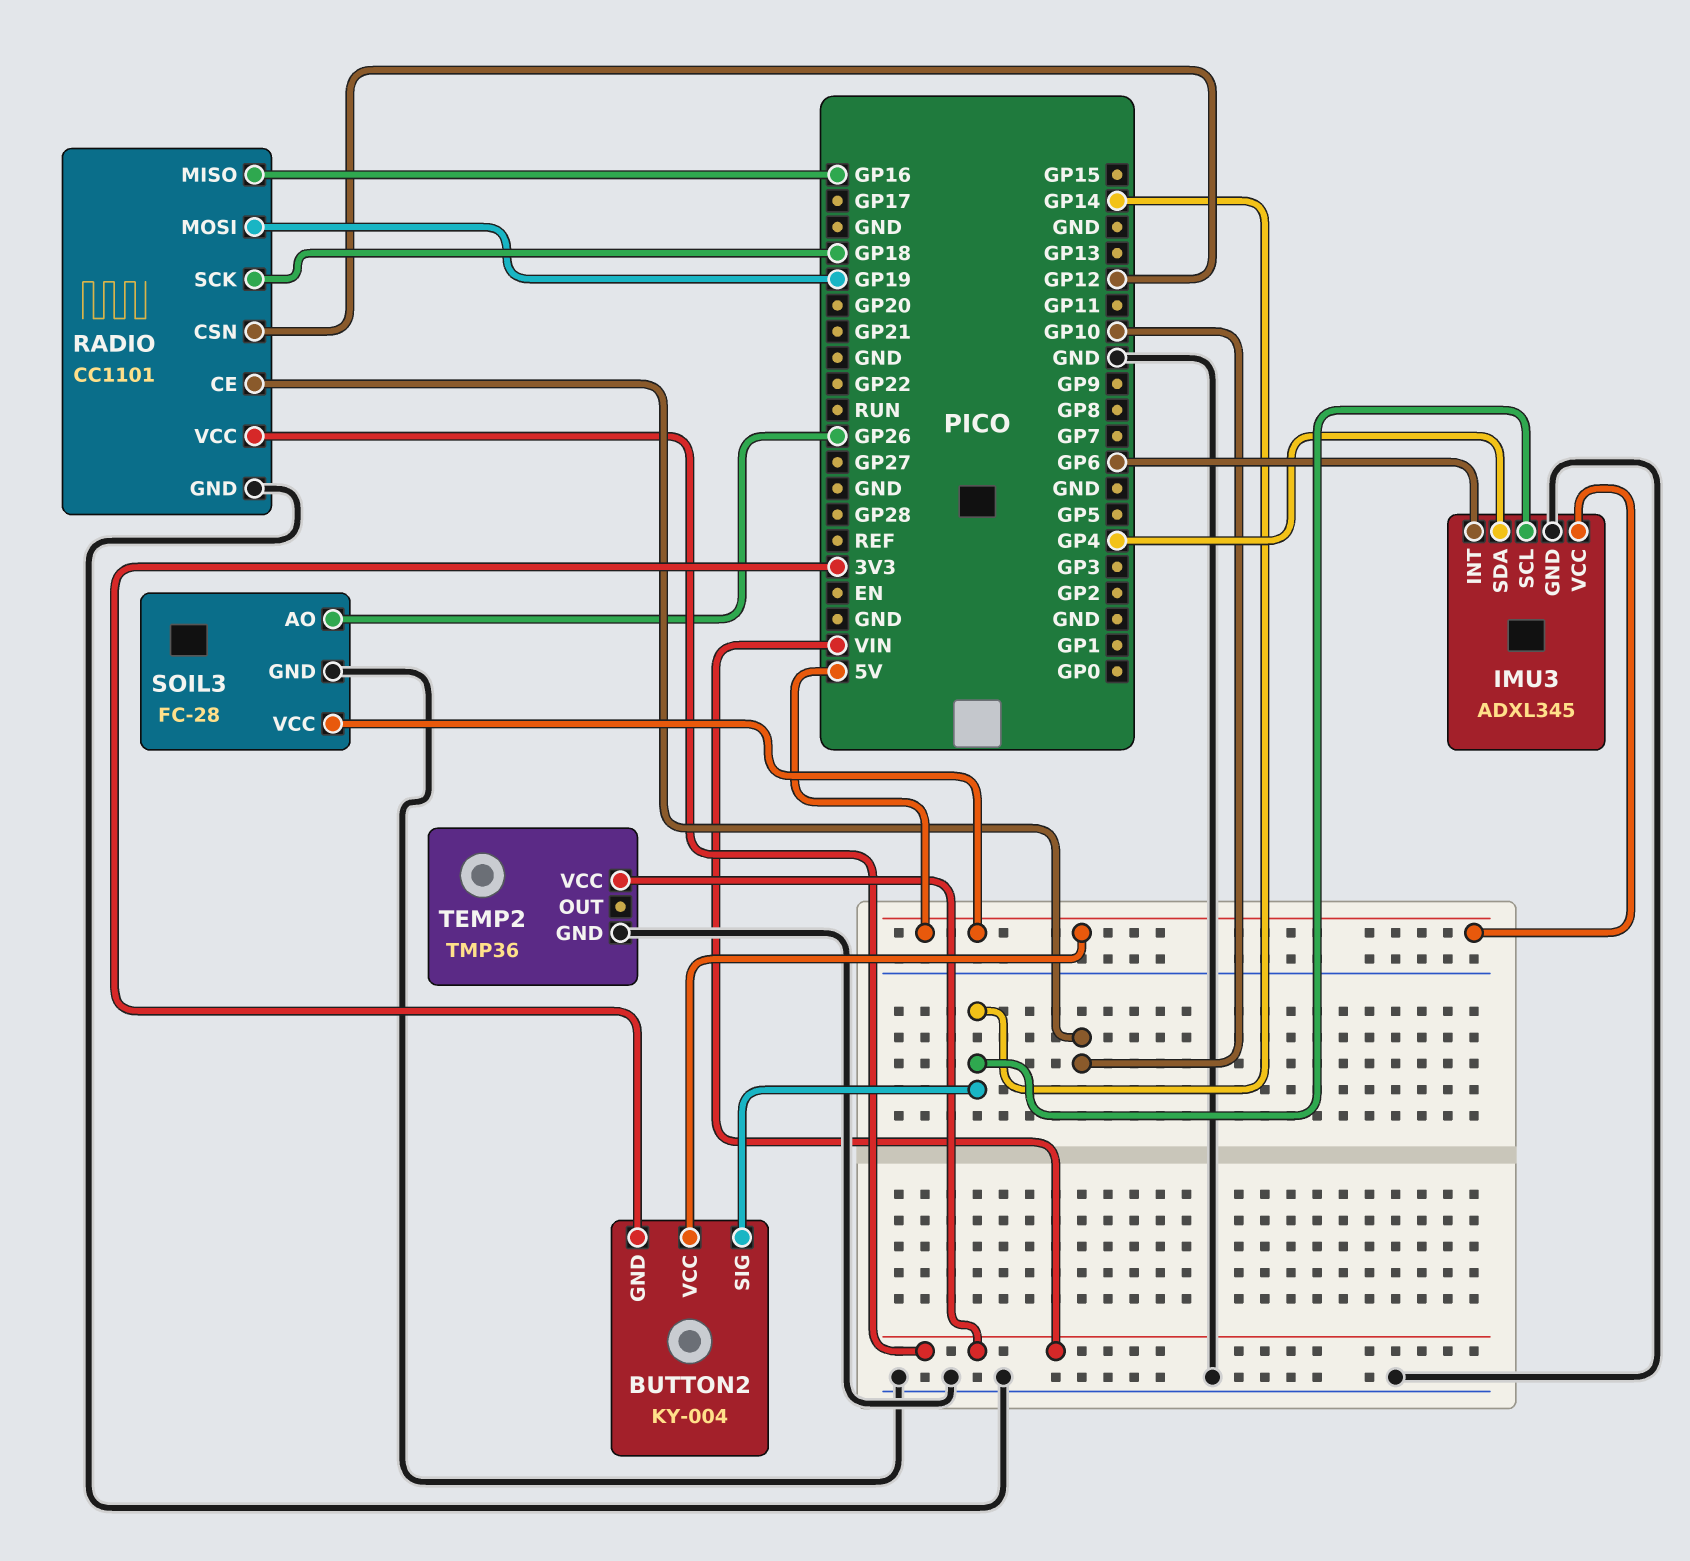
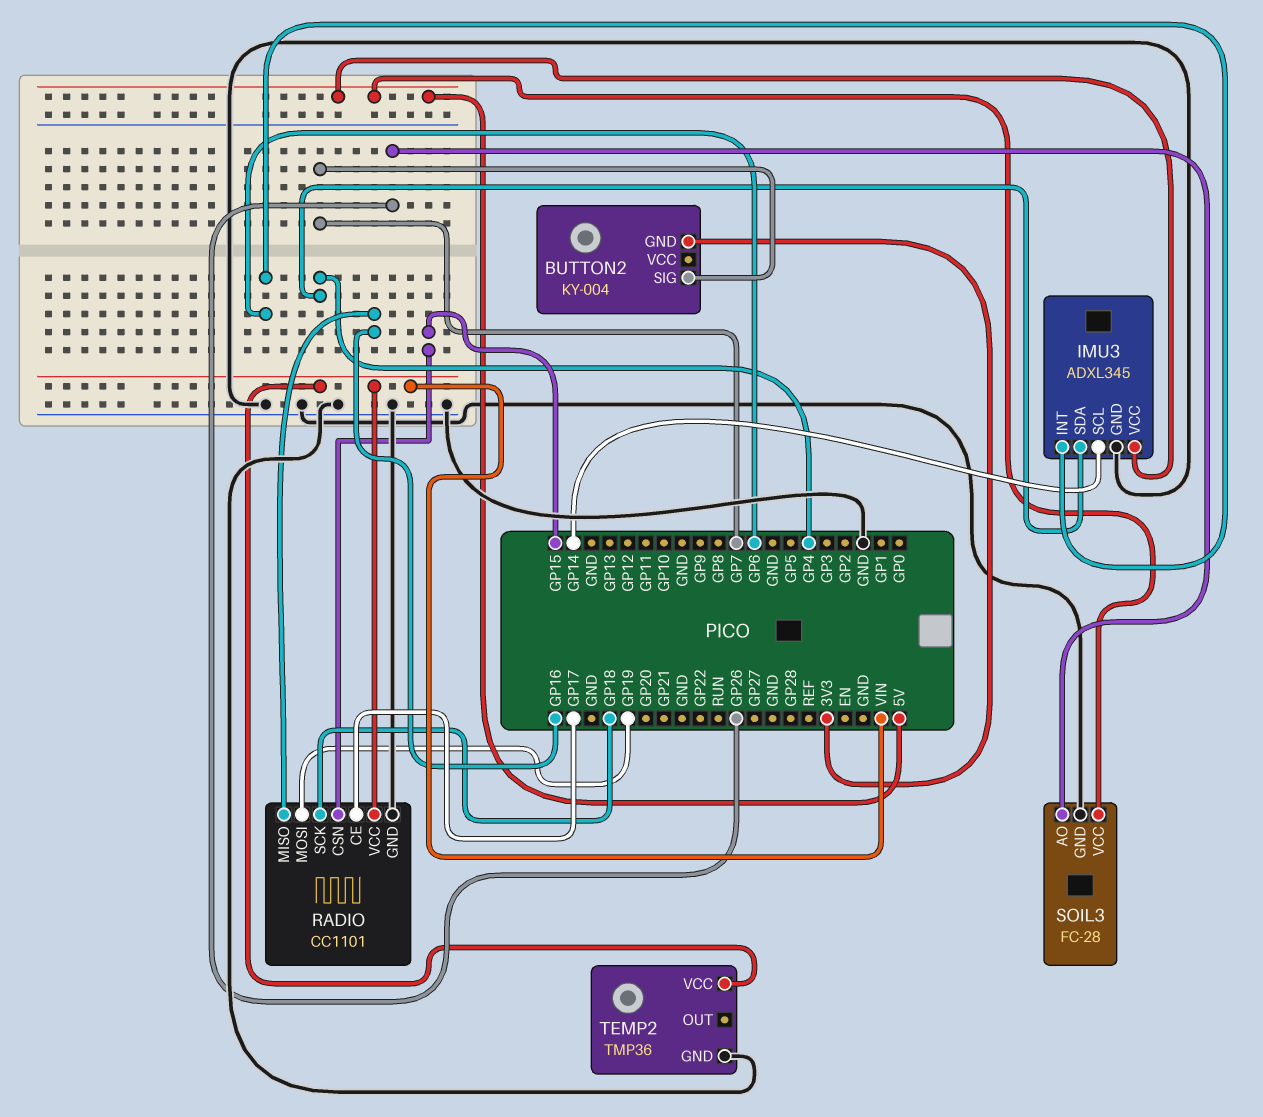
BUTTON2 pin SIG: GP14 -> GP7
BUTTON2 pin VCC: 5V -> none
RADIO pin CE: GP10 -> GP17
RADIO pin CSN: GP12 -> GP15

